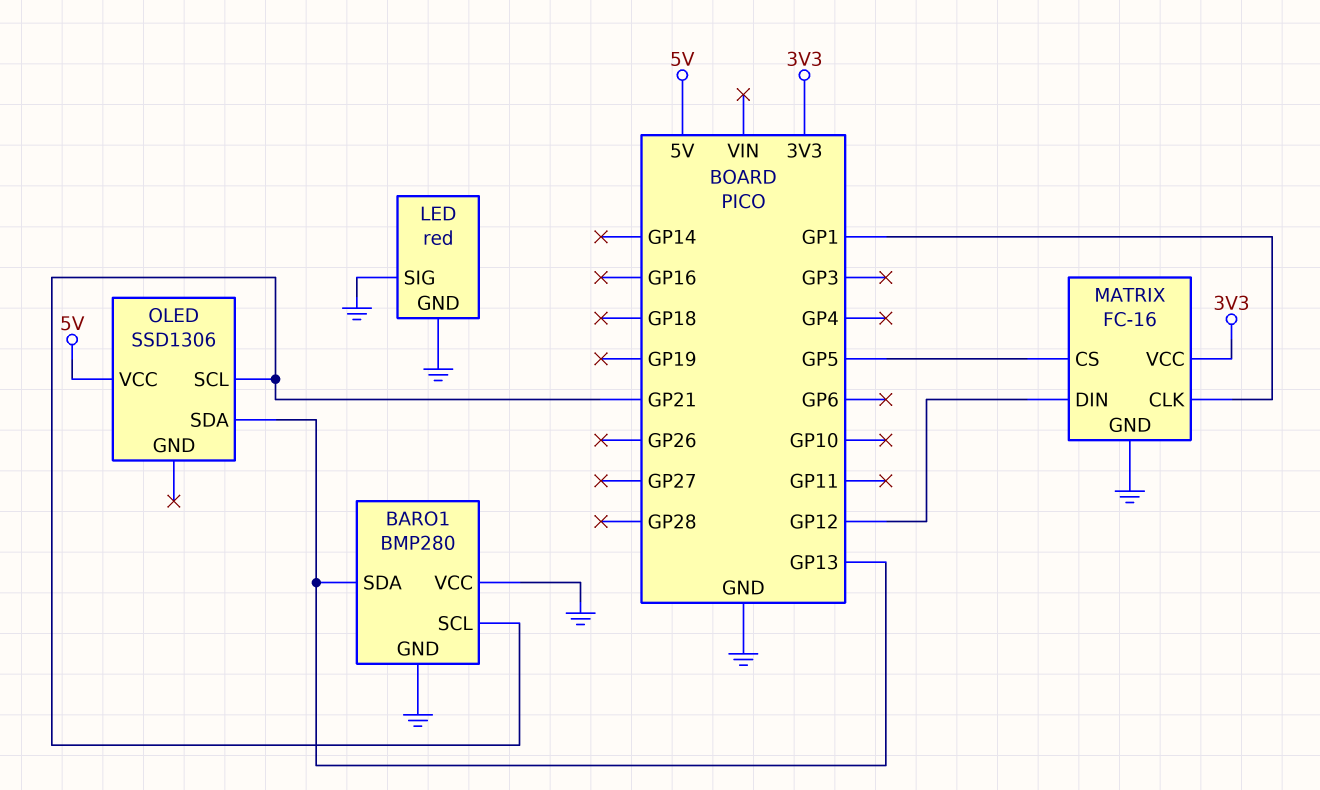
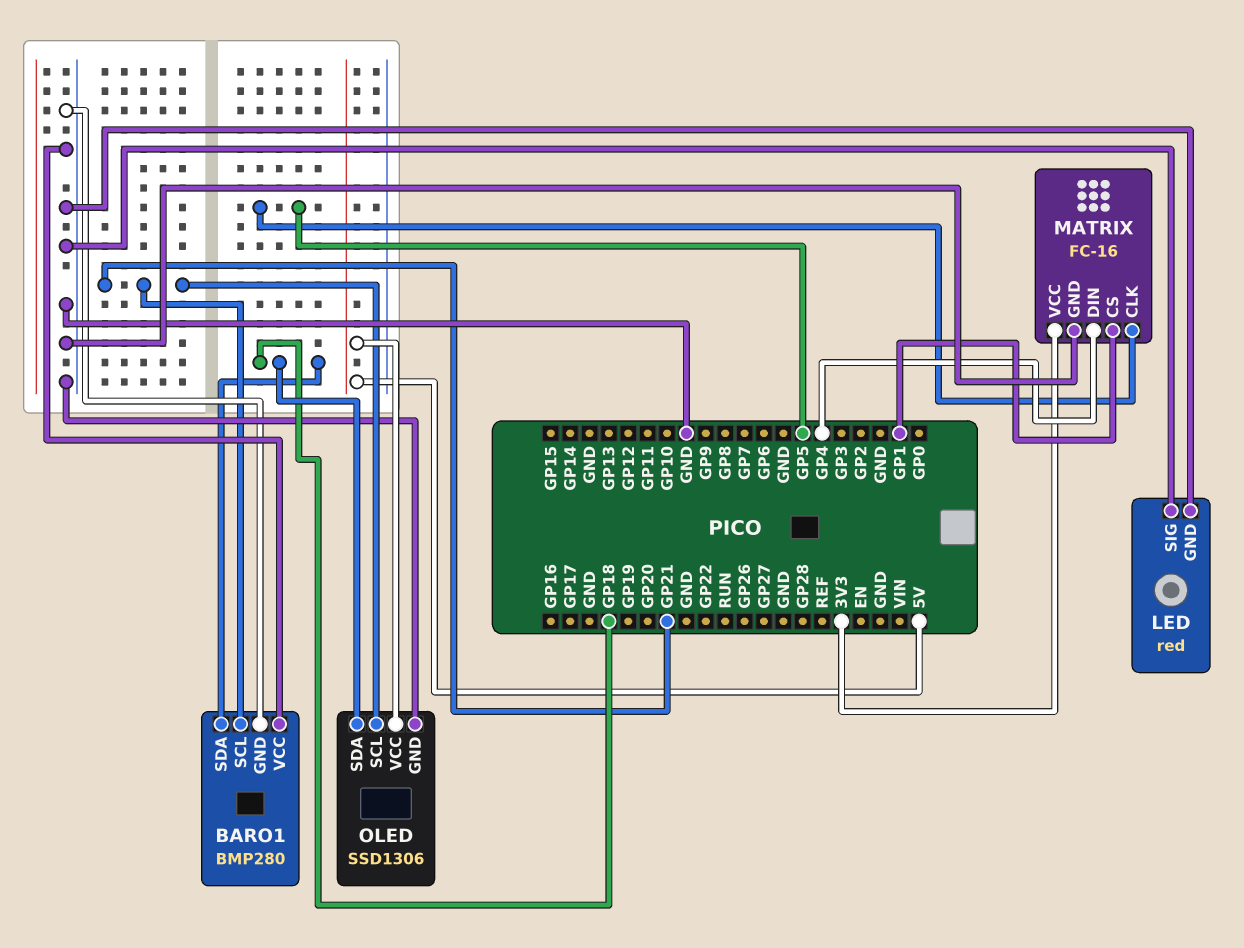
BARO1 pin SDA: GP13 -> GP18
MATRIX pin CLK: GP1 -> GP5
MATRIX pin CS: GP5 -> GP1
MATRIX pin DIN: GP12 -> GP4
OLED pin GND: none -> GND
OLED pin SDA: GP13 -> GP18

